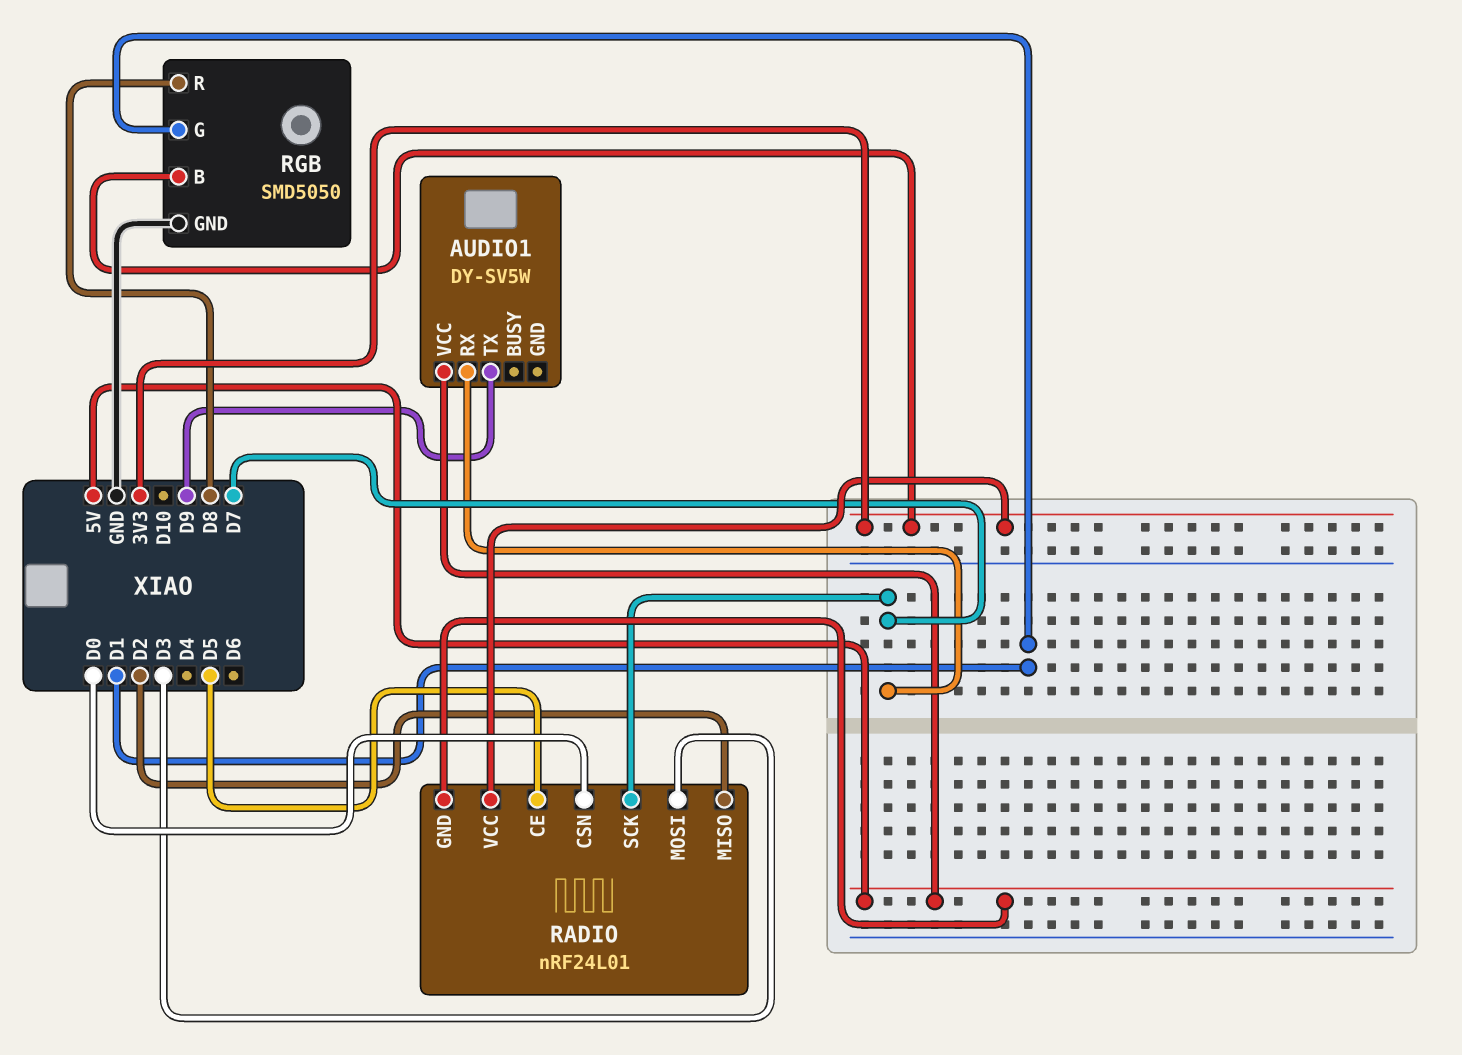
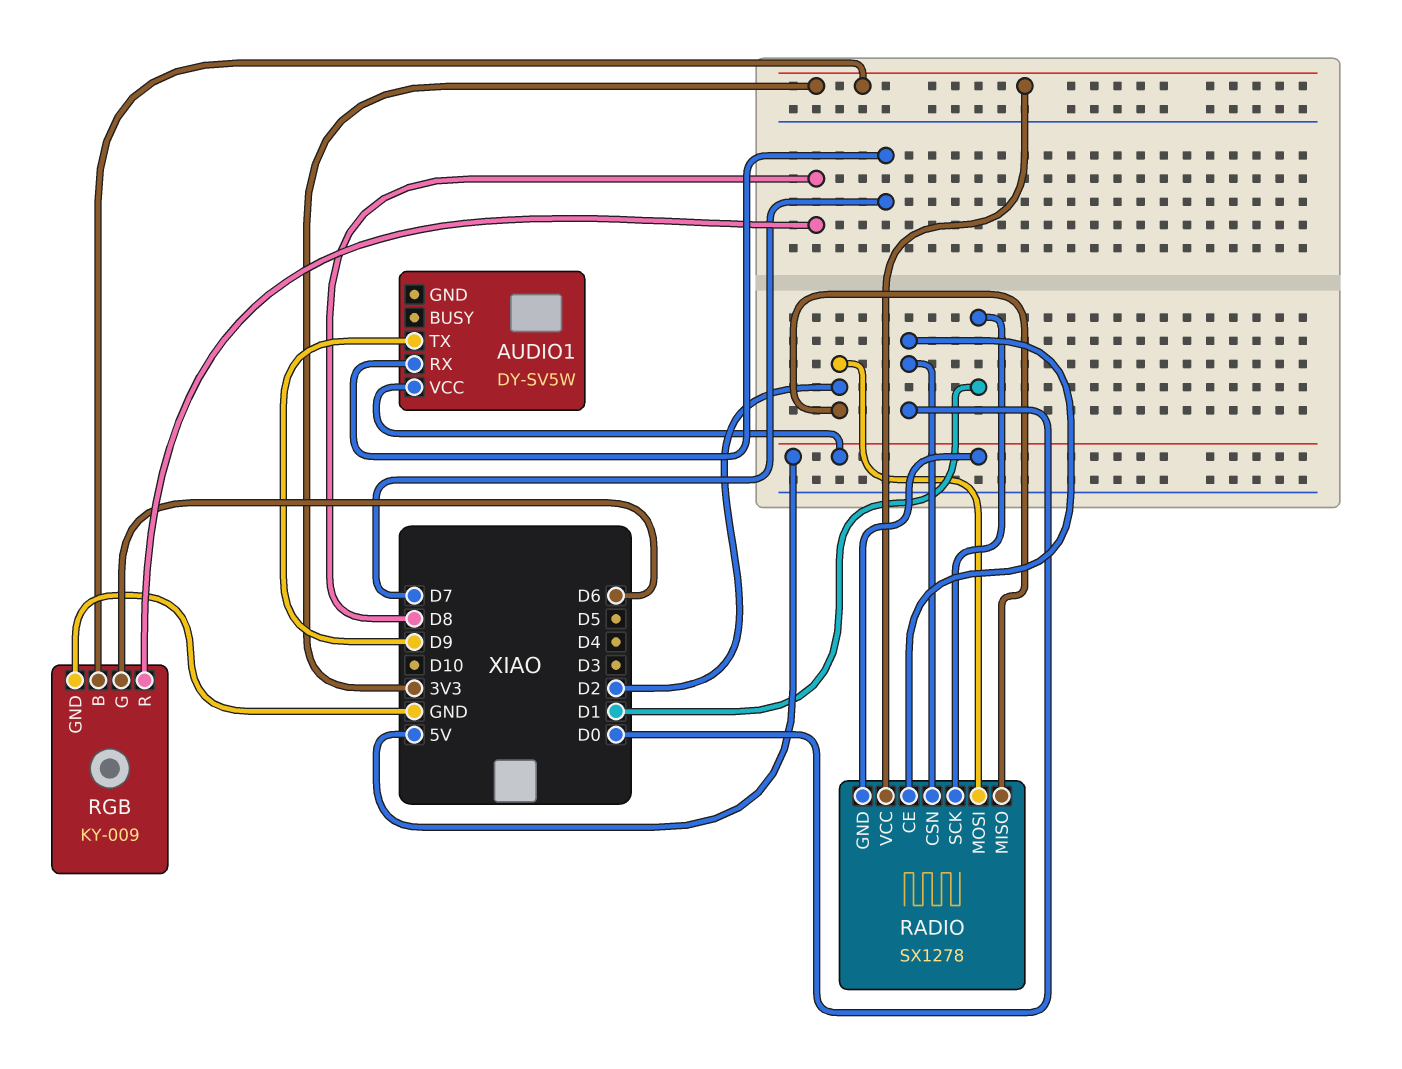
RADIO: nRF24L01 -> SX1278
RADIO pin CE: D5 -> D0
RADIO pin MOSI: D3 -> D2
RADIO pin SCK: D7 -> D1
RGB: SMD5050 -> KY-009
RGB pin G: D1 -> D6

